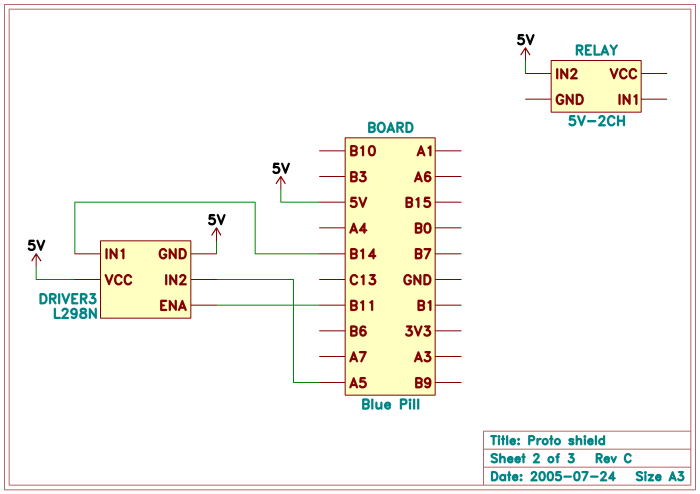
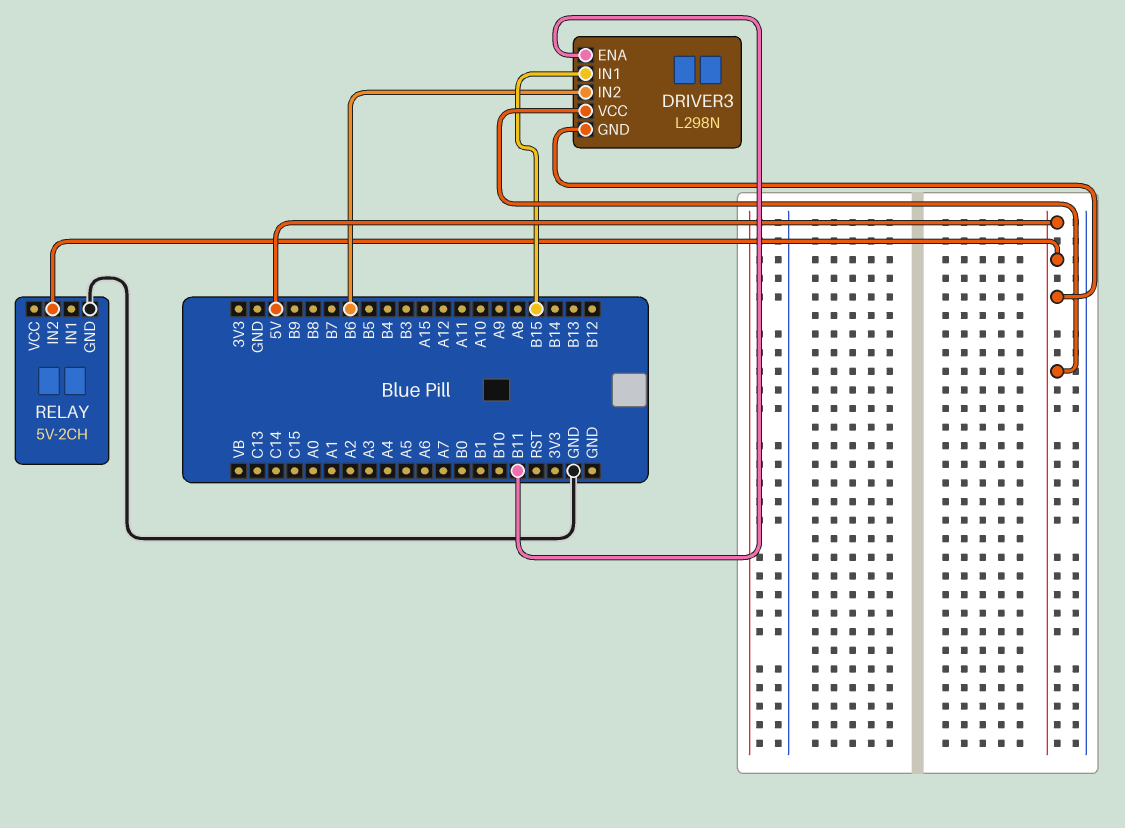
DRIVER3 pin IN1: B14 -> B15
DRIVER3 pin IN2: A5 -> B6
RELAY pin GND: none -> GND

